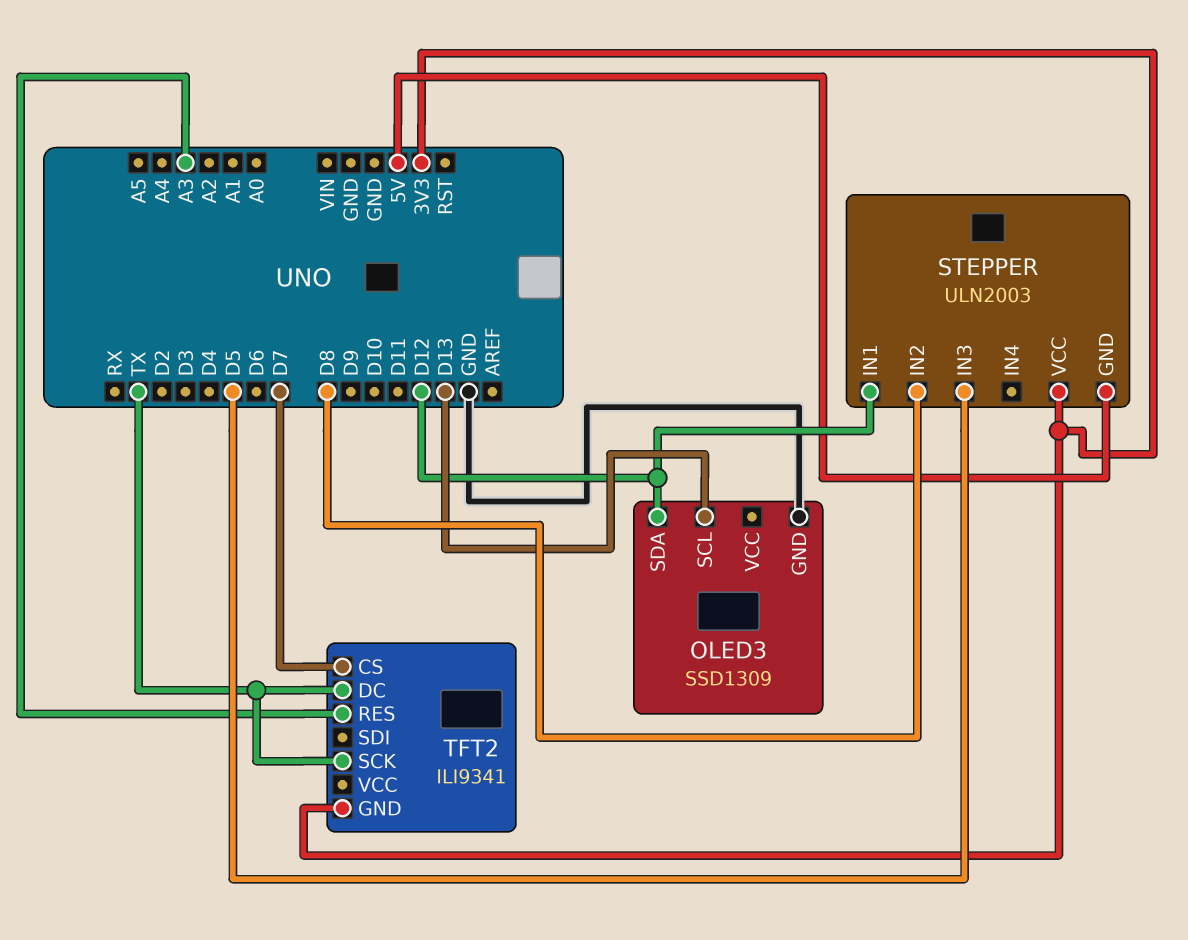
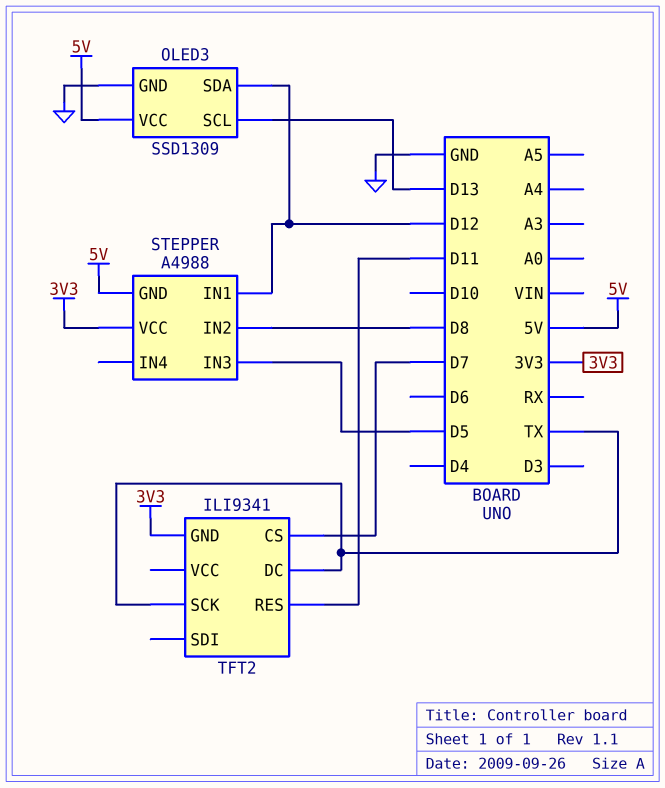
OLED3 pin VCC: none -> 5V
STEPPER: ULN2003 -> A4988
TFT2 pin RES: A3 -> D11

